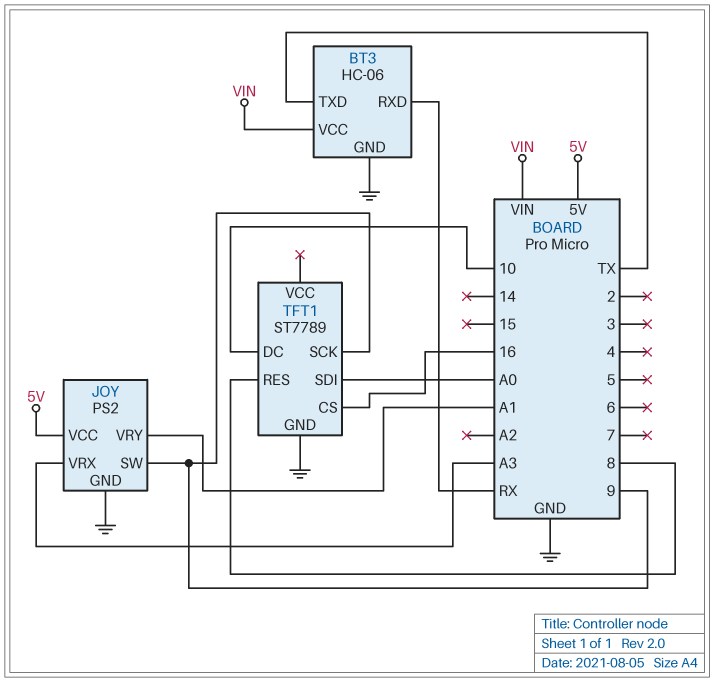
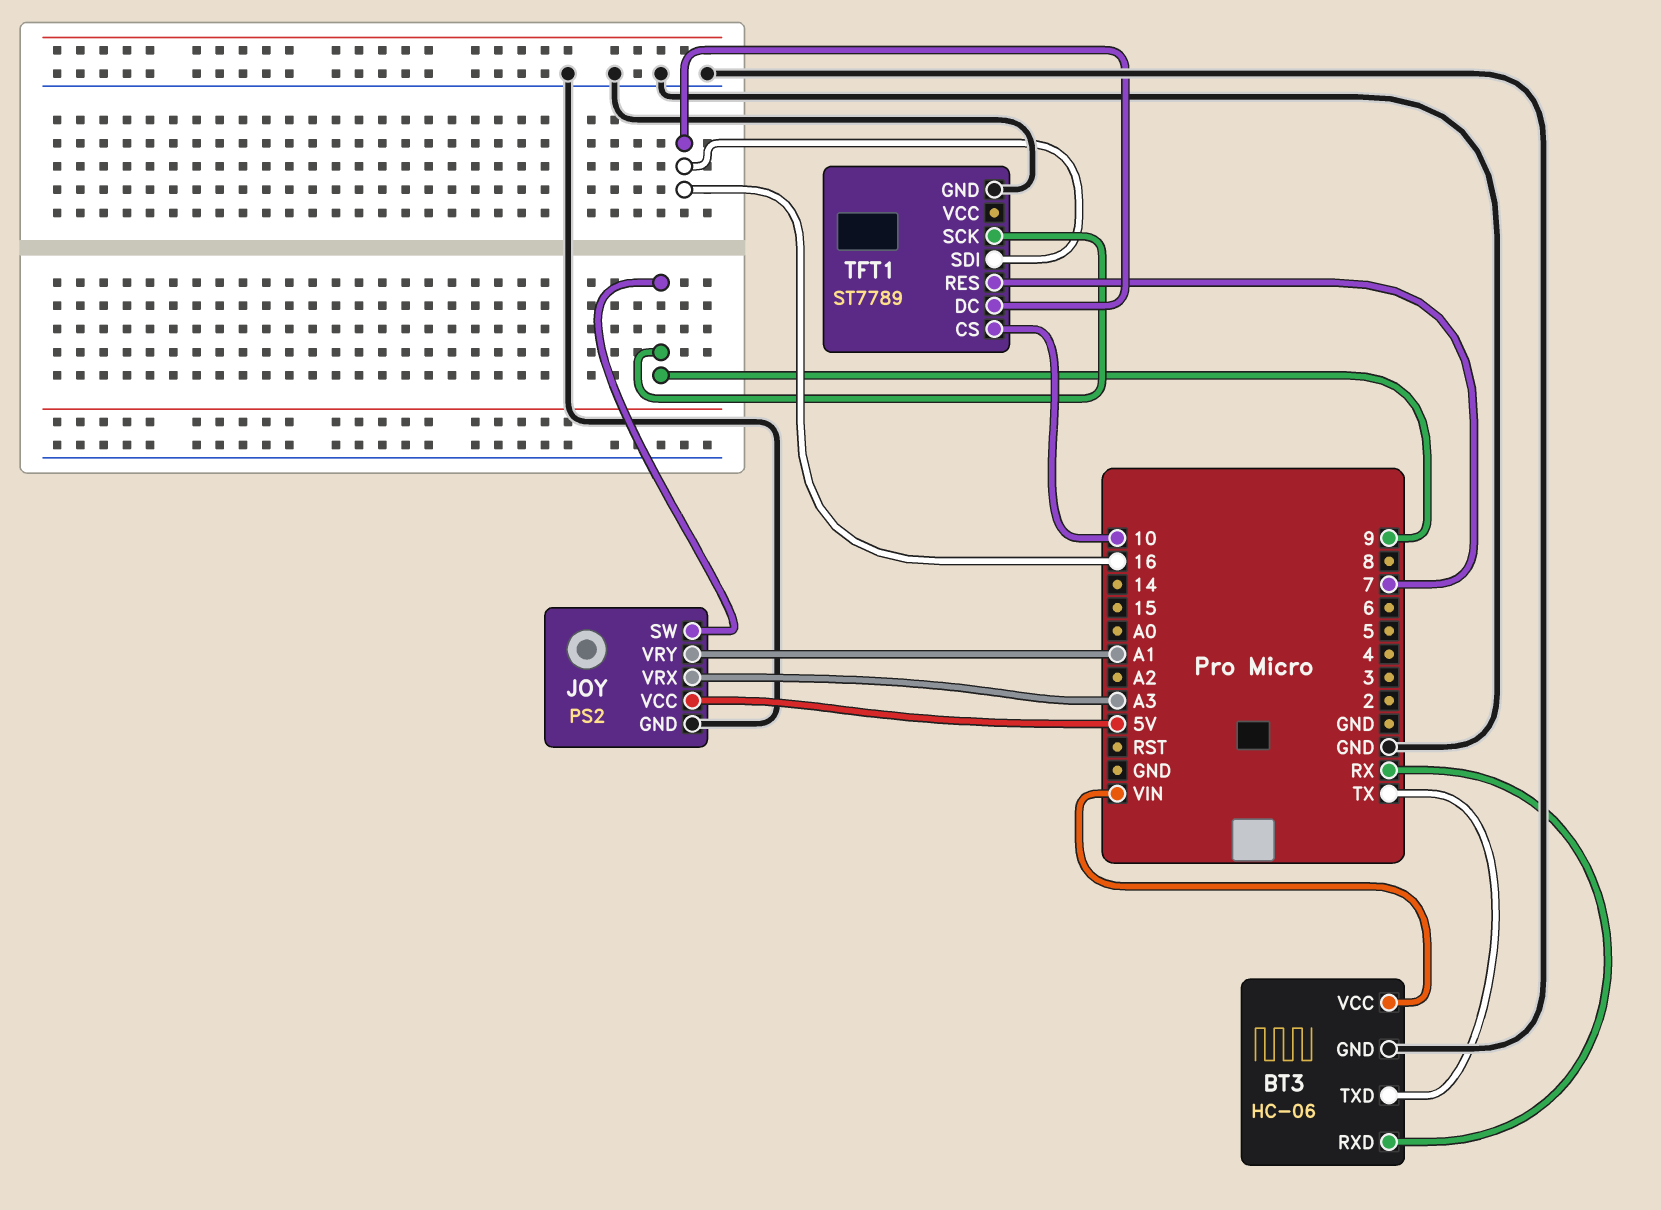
TFT1 pin CS: 16 -> 10
TFT1 pin DC: 10 -> 16
TFT1 pin RES: 8 -> 7
TFT1 pin SDI: A0 -> 16

